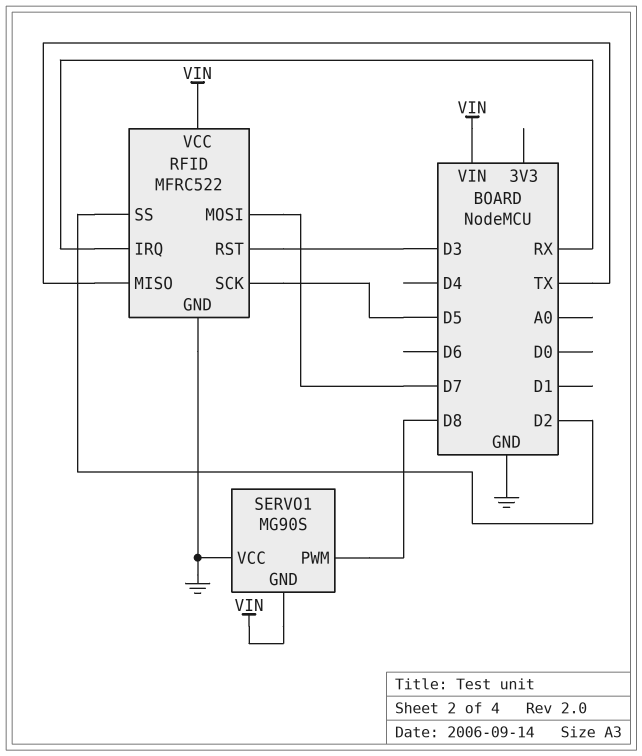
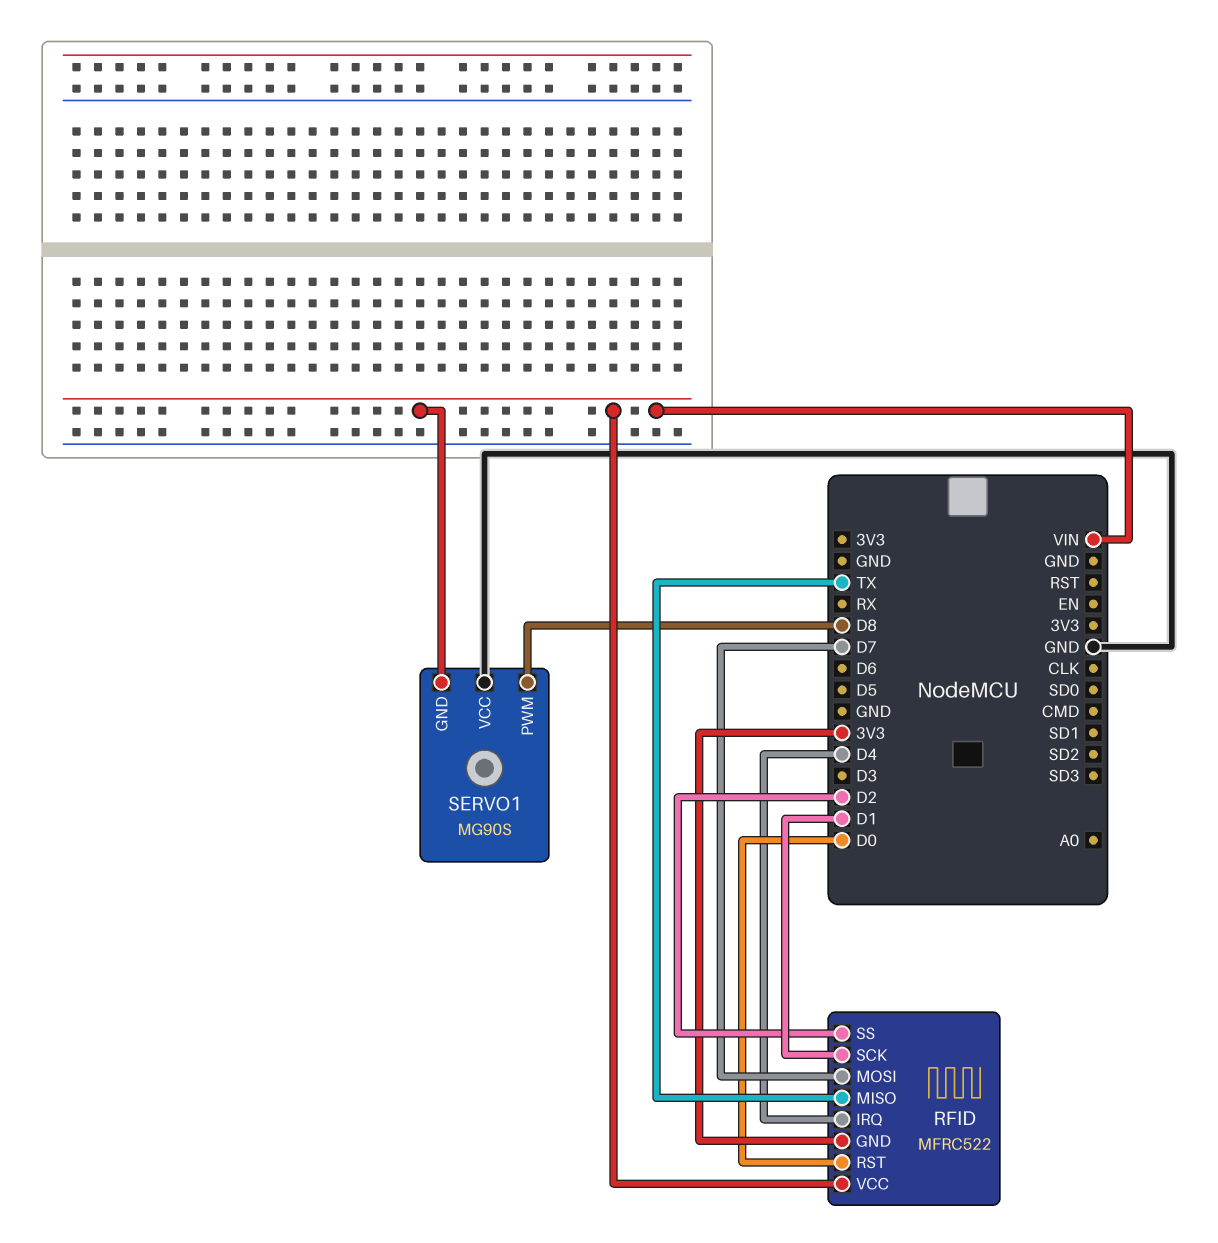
RFID pin GND: GND -> 3V3
RFID pin IRQ: RX -> D4
RFID pin RST: D3 -> D0
RFID pin SCK: D5 -> D1

